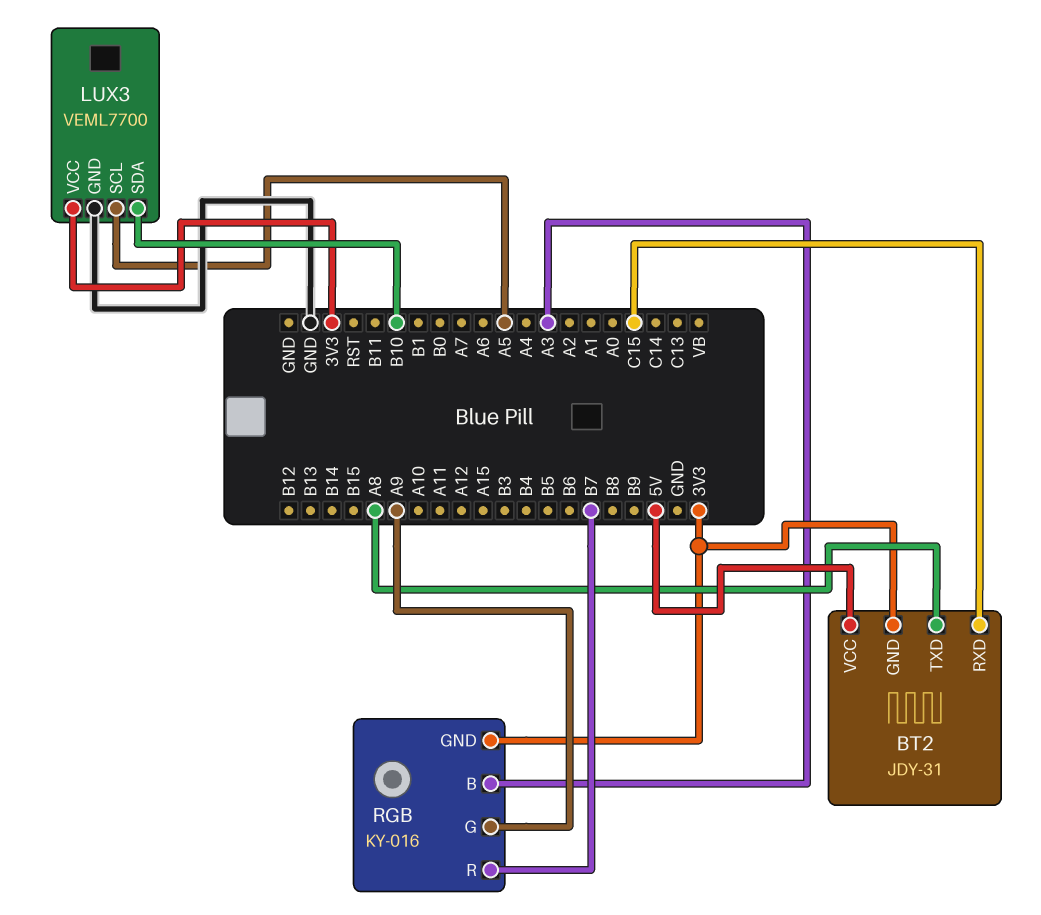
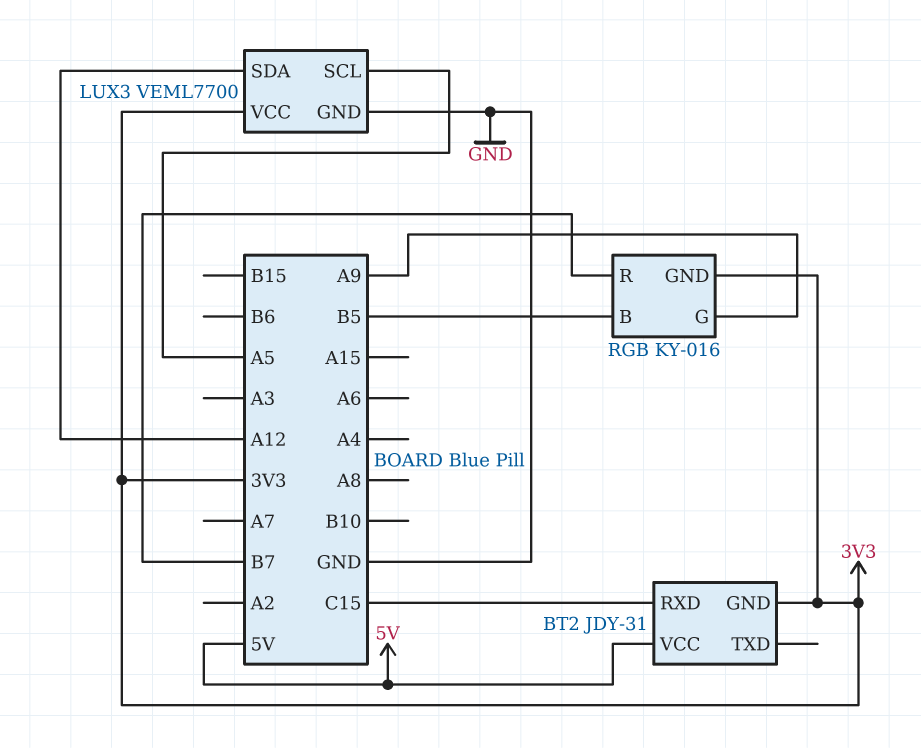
BT2 pin TXD: A8 -> none
LUX3 pin SDA: B10 -> A12
RGB pin B: A3 -> B5

